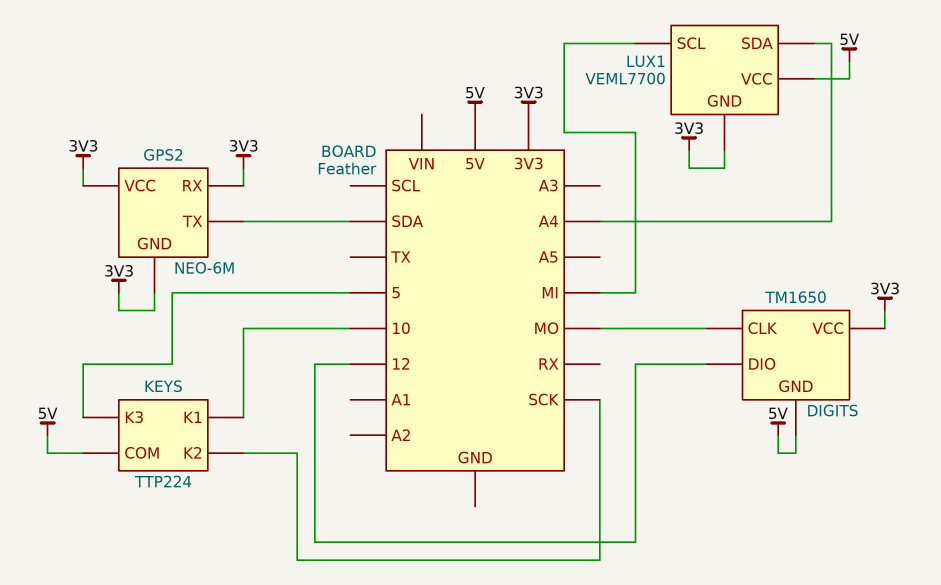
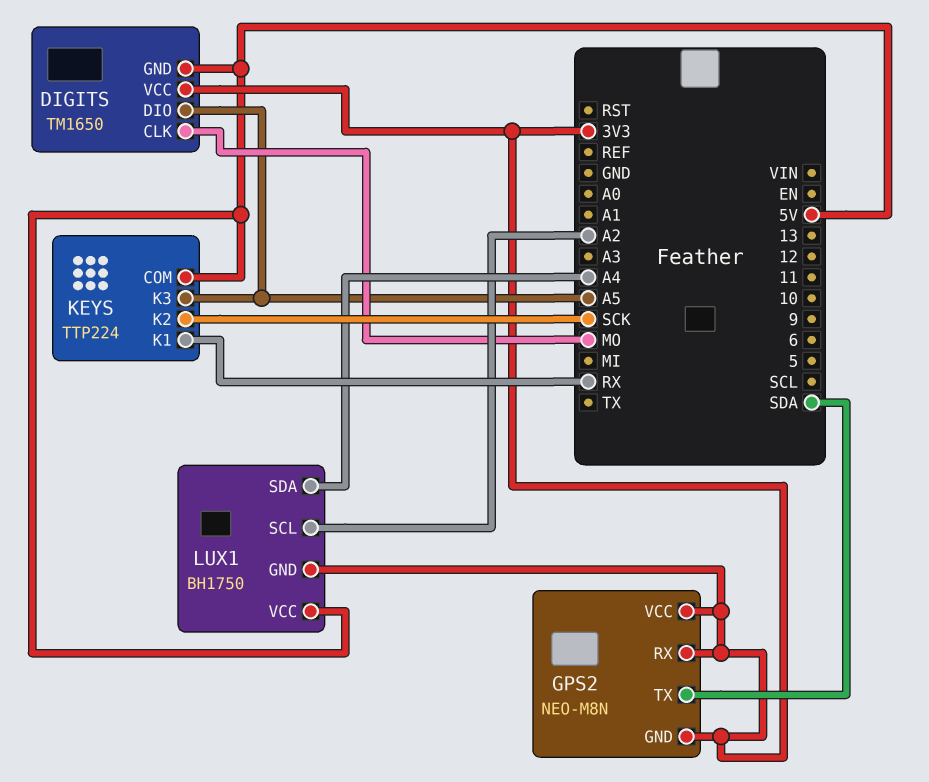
DIGITS pin DIO: 12 -> A5
GPS2: NEO-6M -> NEO-M8N
KEYS pin K1: 10 -> RX
KEYS pin K3: 5 -> A5
LUX1: VEML7700 -> BH1750
LUX1 pin SCL: MI -> A2

